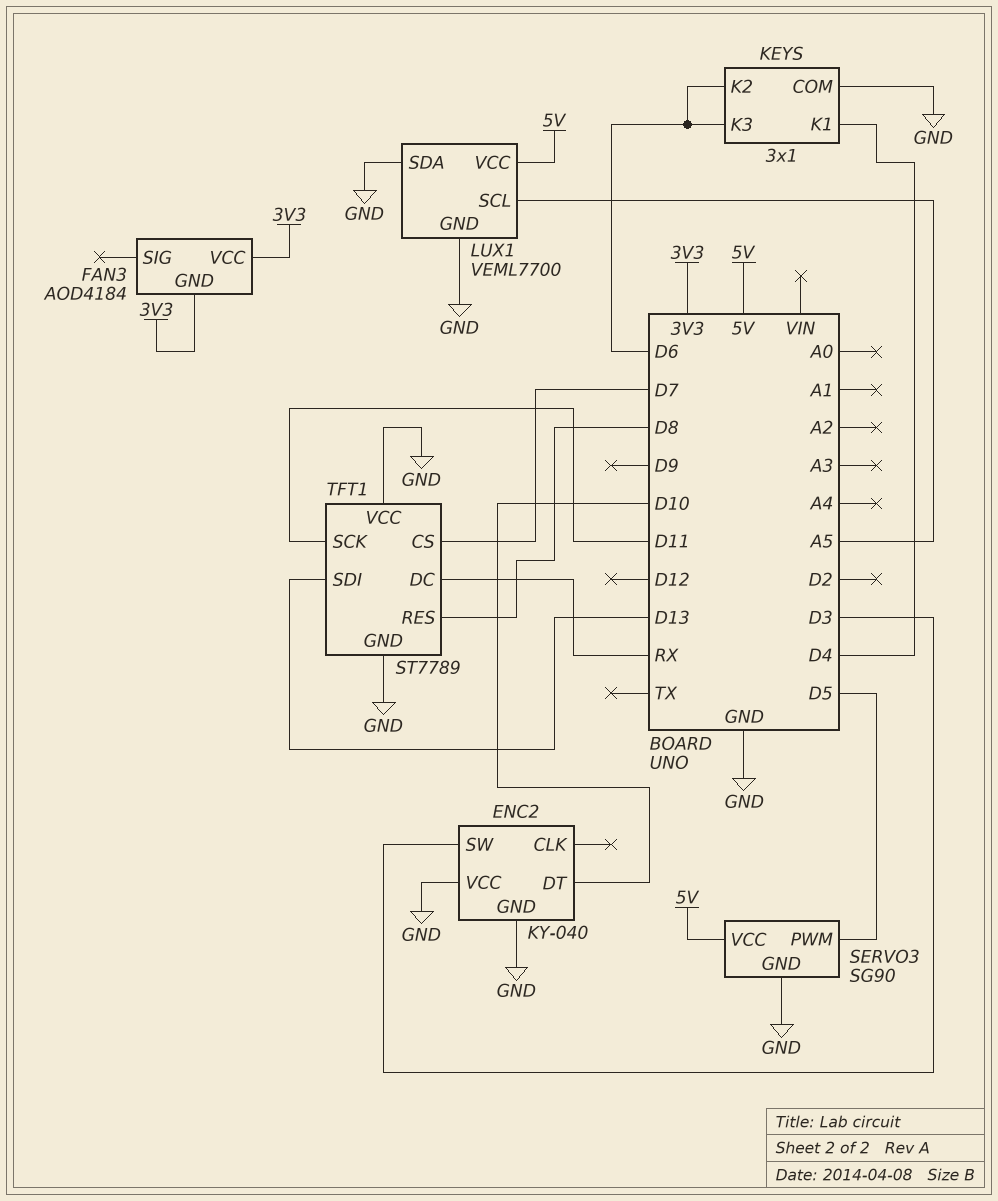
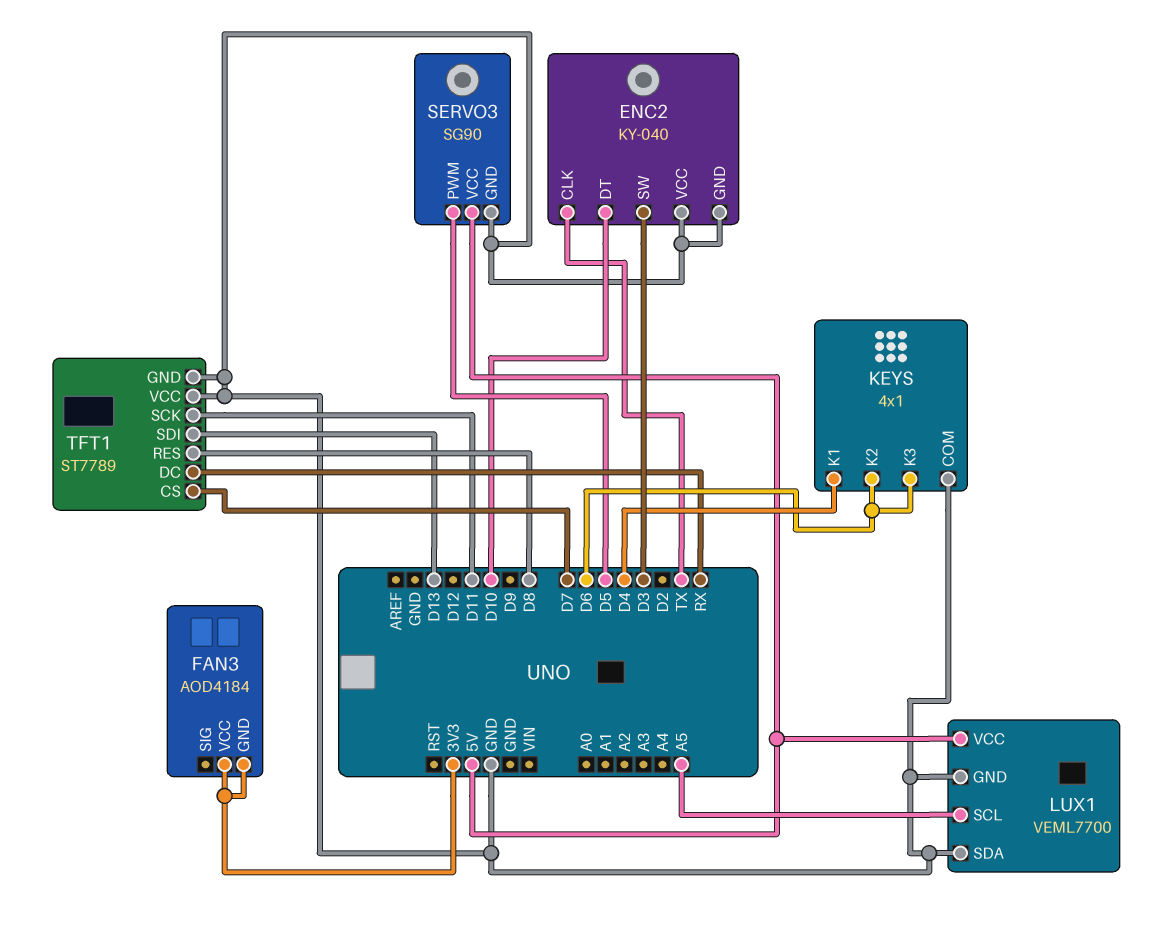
ENC2 pin CLK: none -> TX
KEYS: 3x1 -> 4x1

